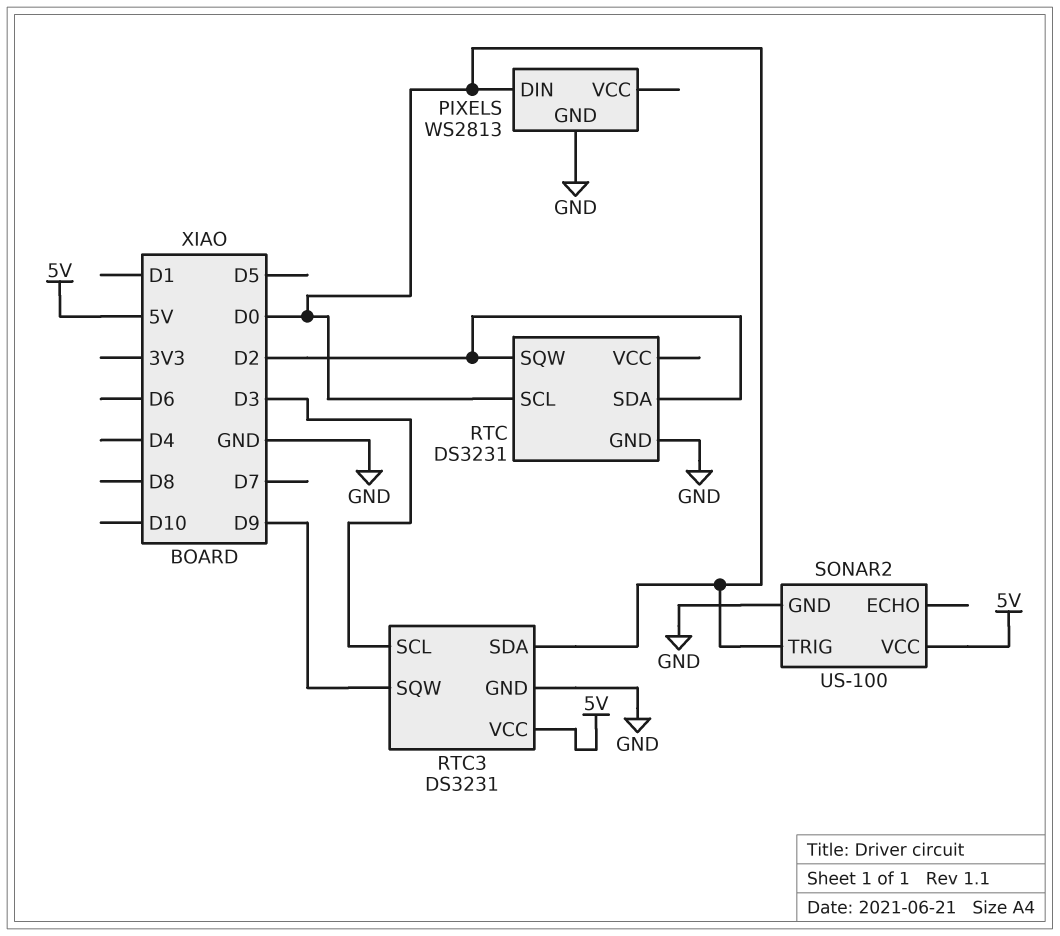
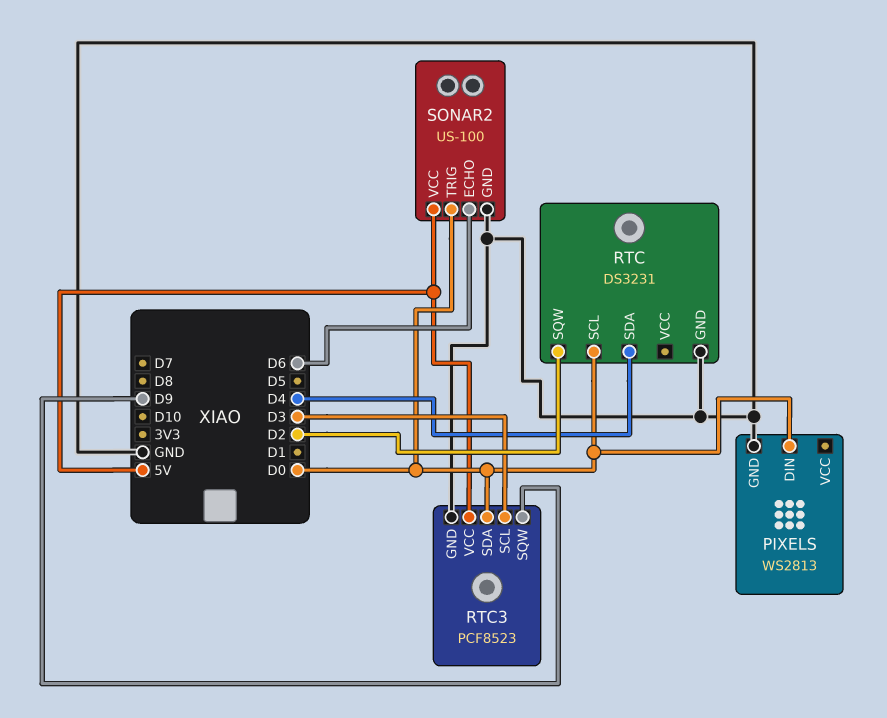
RTC pin SDA: D2 -> D4
RTC3: DS3231 -> PCF8523
SONAR2 pin ECHO: none -> D6

